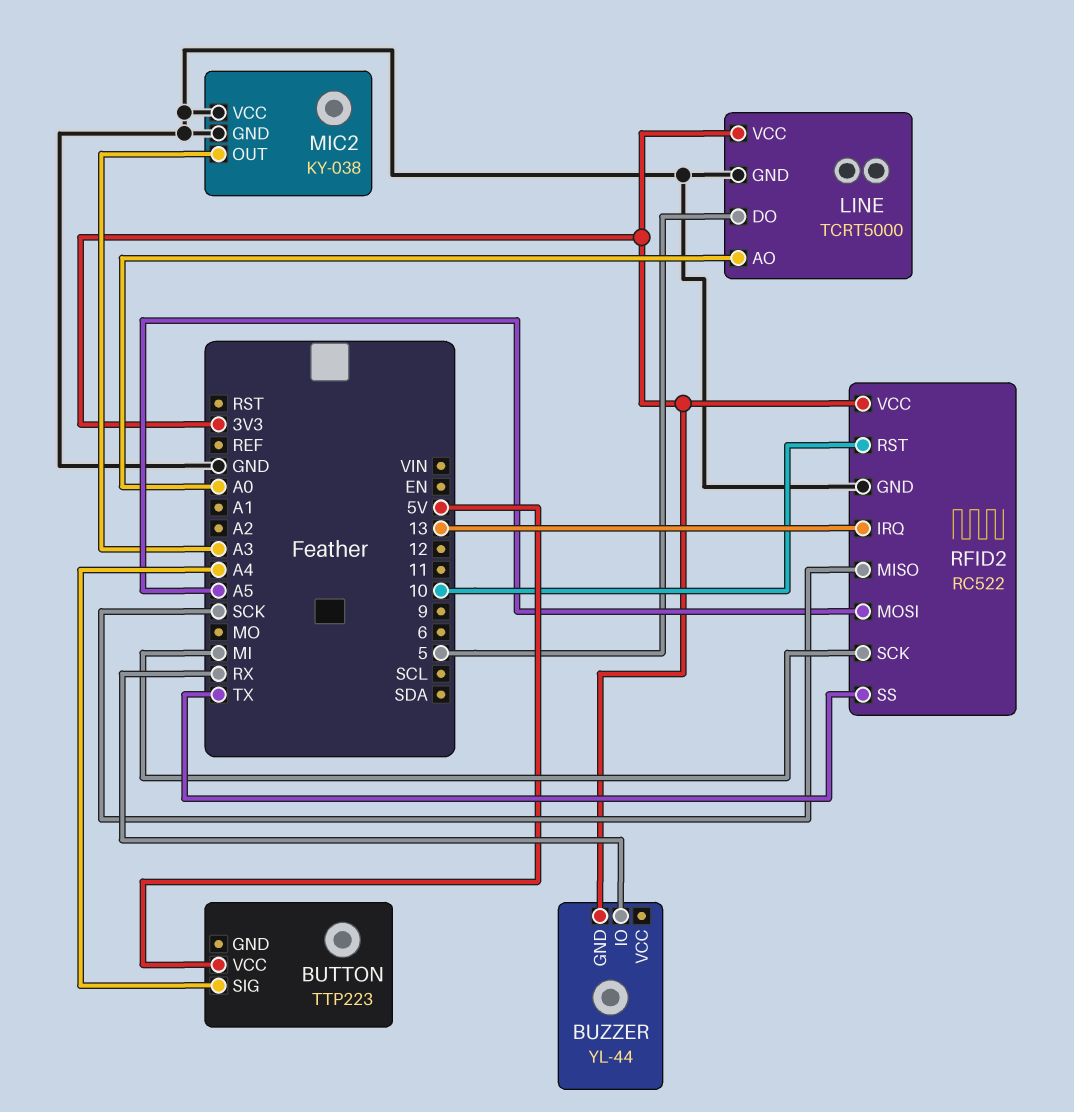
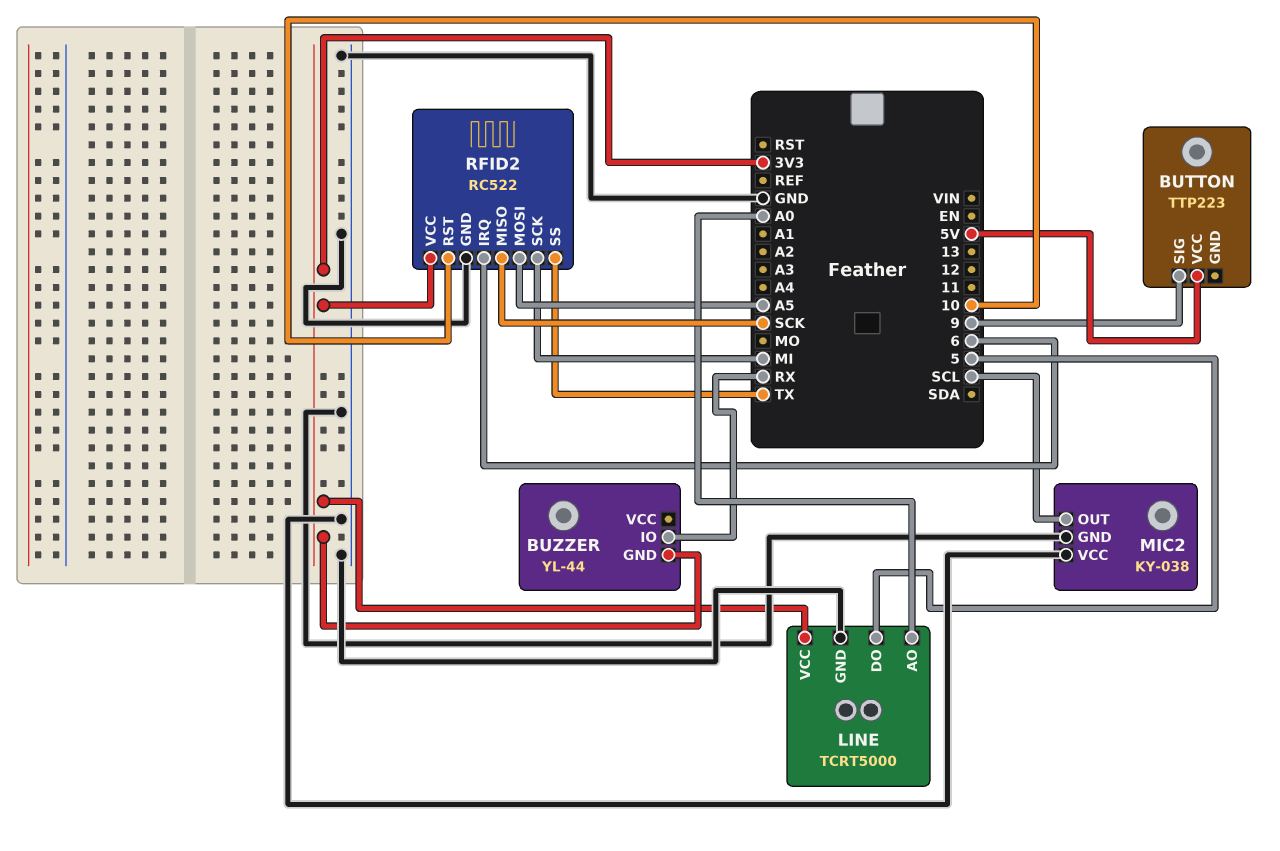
BUTTON pin SIG: A4 -> 9
MIC2 pin OUT: A3 -> SCL
RFID2 pin IRQ: 13 -> 6

